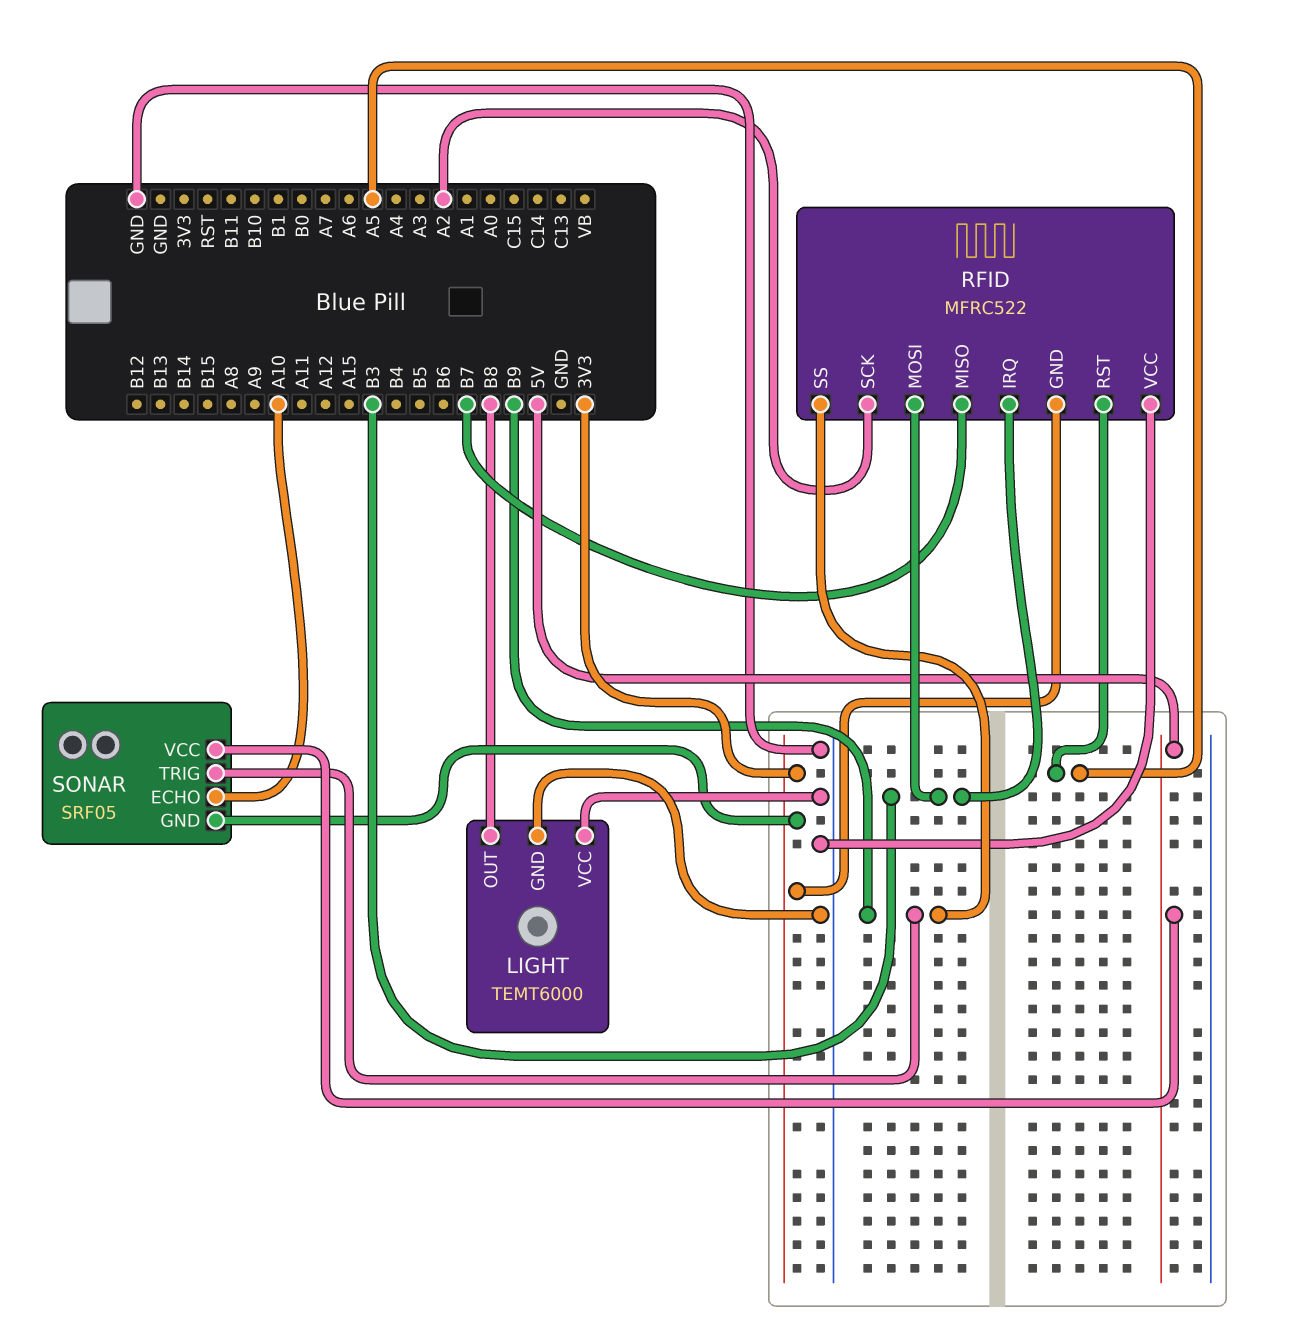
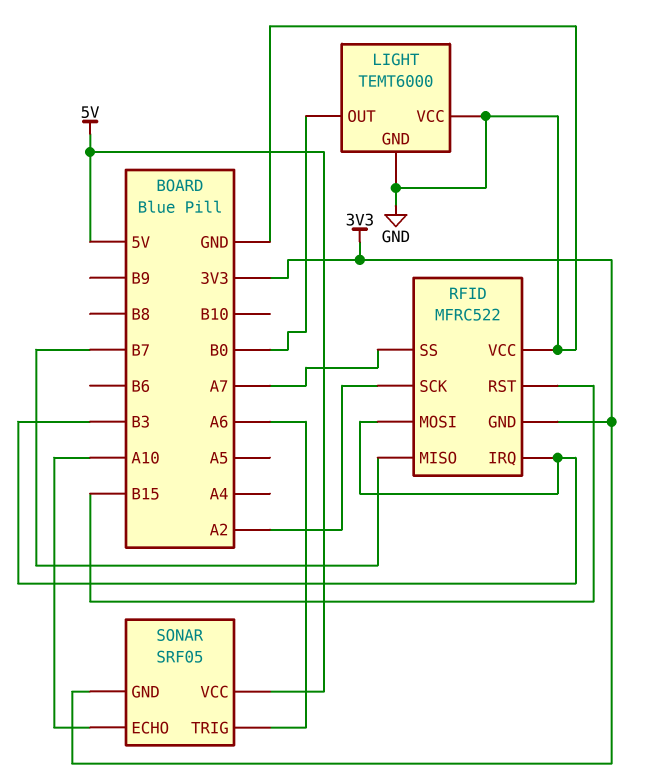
LIGHT pin OUT: B8 -> B0
RFID pin RST: A5 -> B15
RFID pin SS: B9 -> A7
SONAR pin TRIG: B9 -> A6

